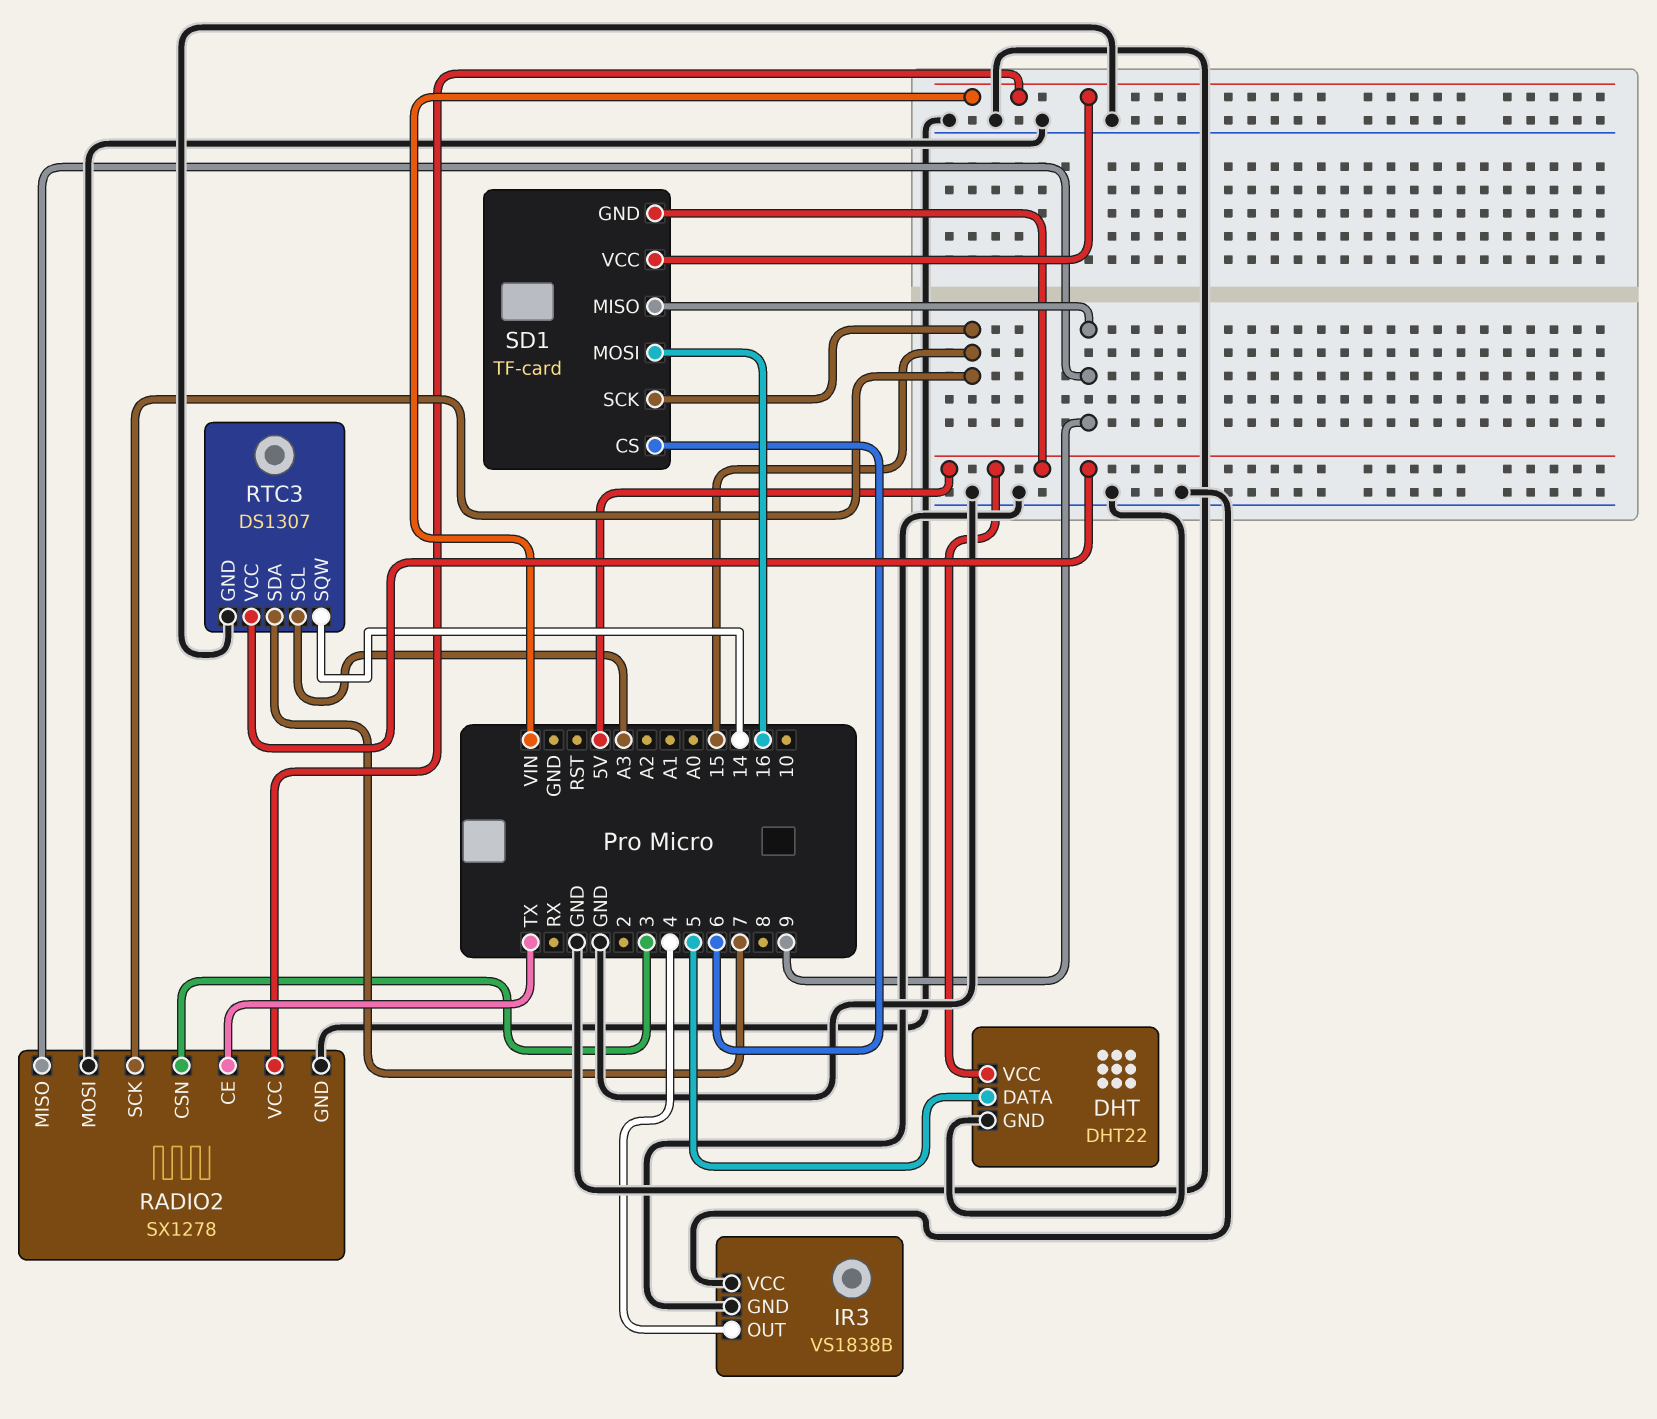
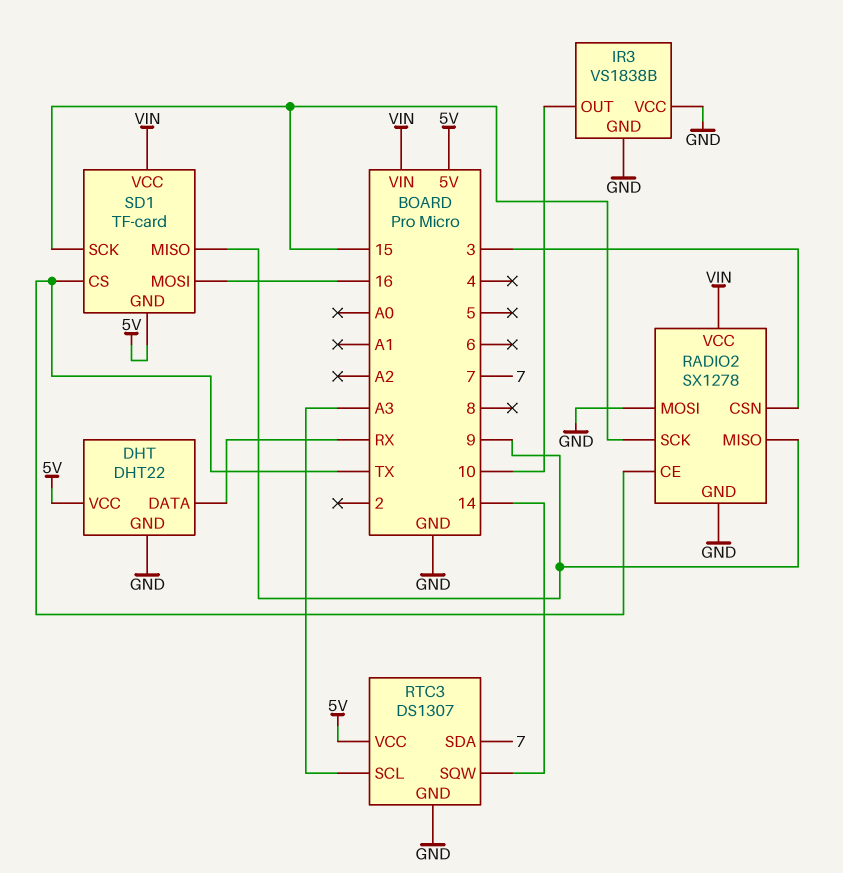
DHT pin DATA: 5 -> RX
IR3 pin OUT: 4 -> 10
SD1 pin CS: 6 -> TX

